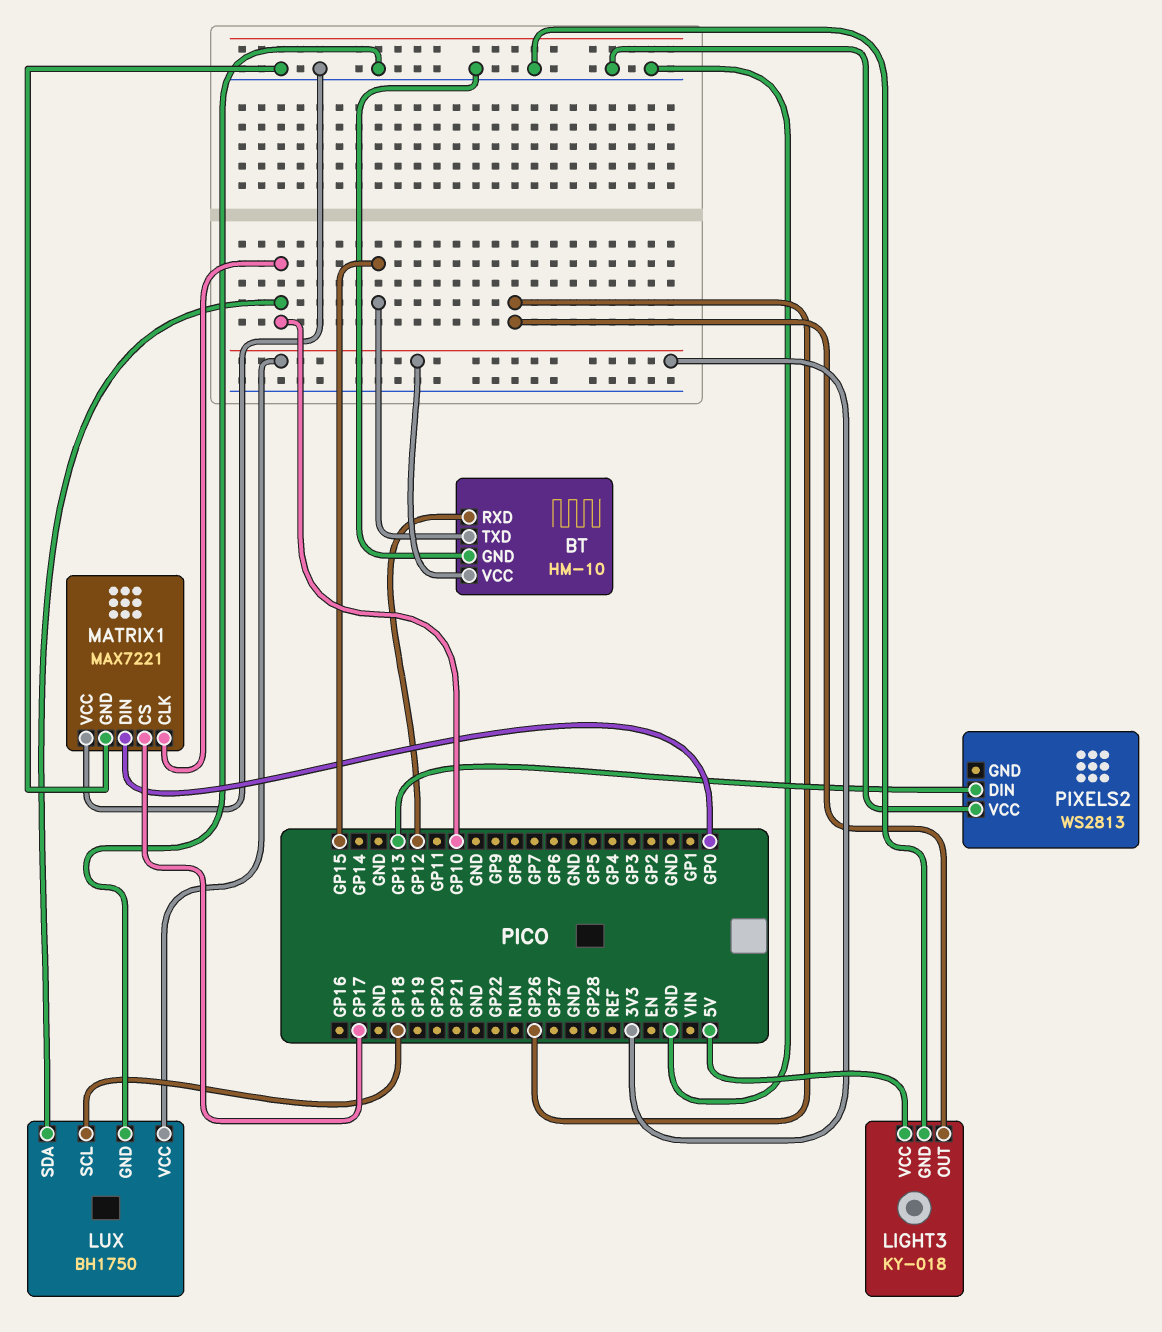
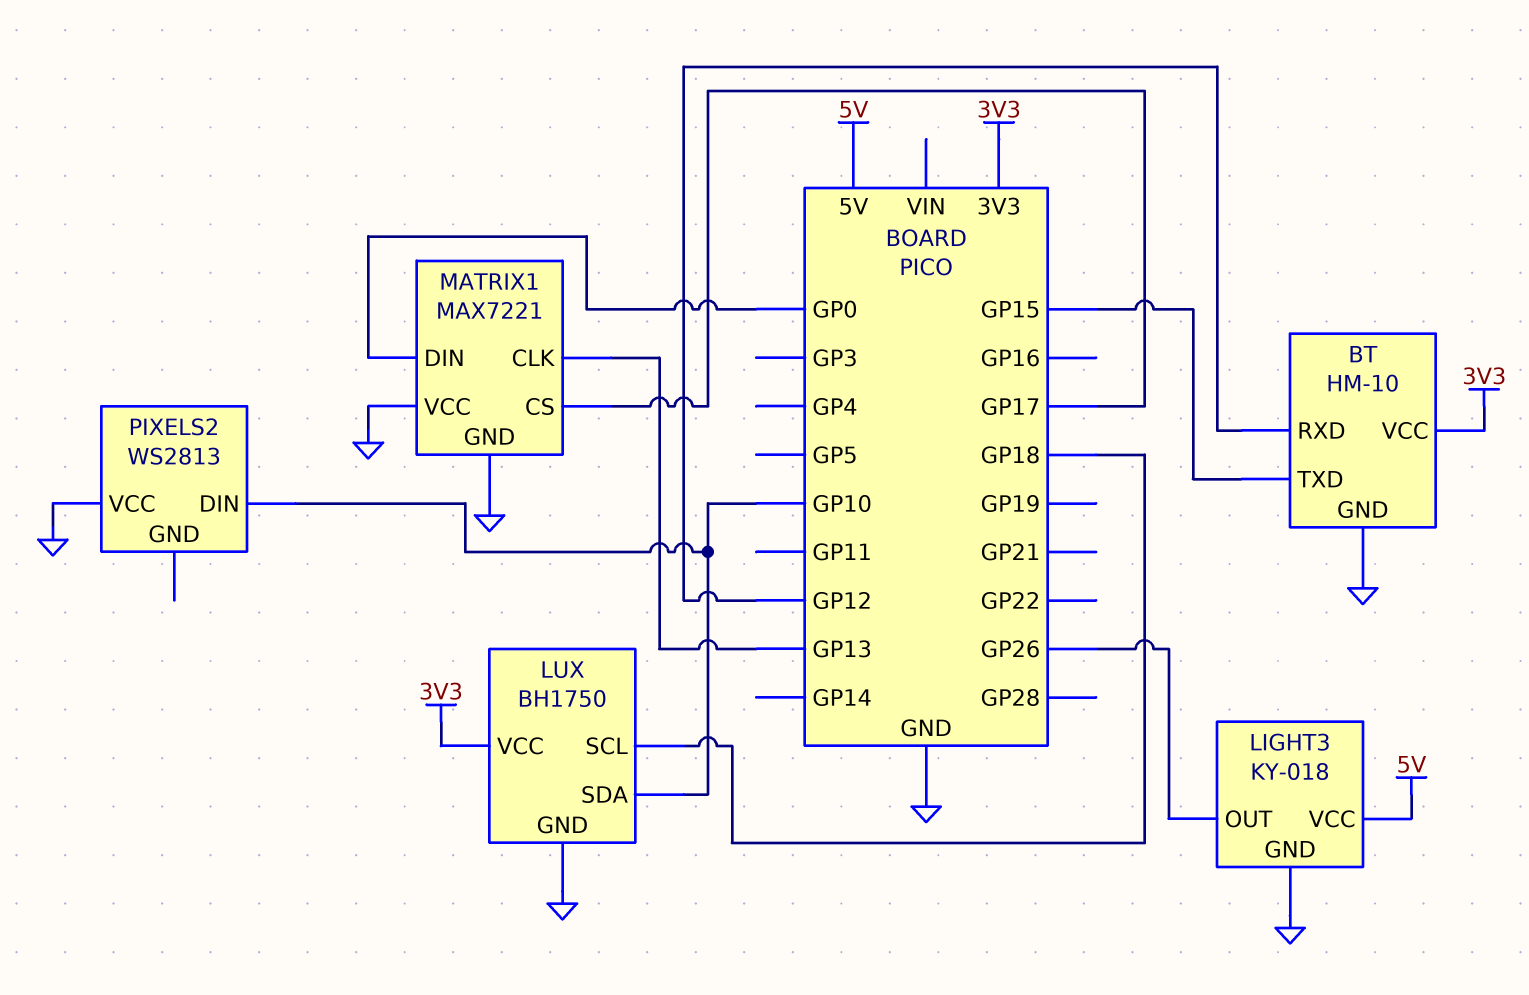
MATRIX1 pin CLK: GP10 -> GP13
PIXELS2 pin DIN: GP13 -> GP10

